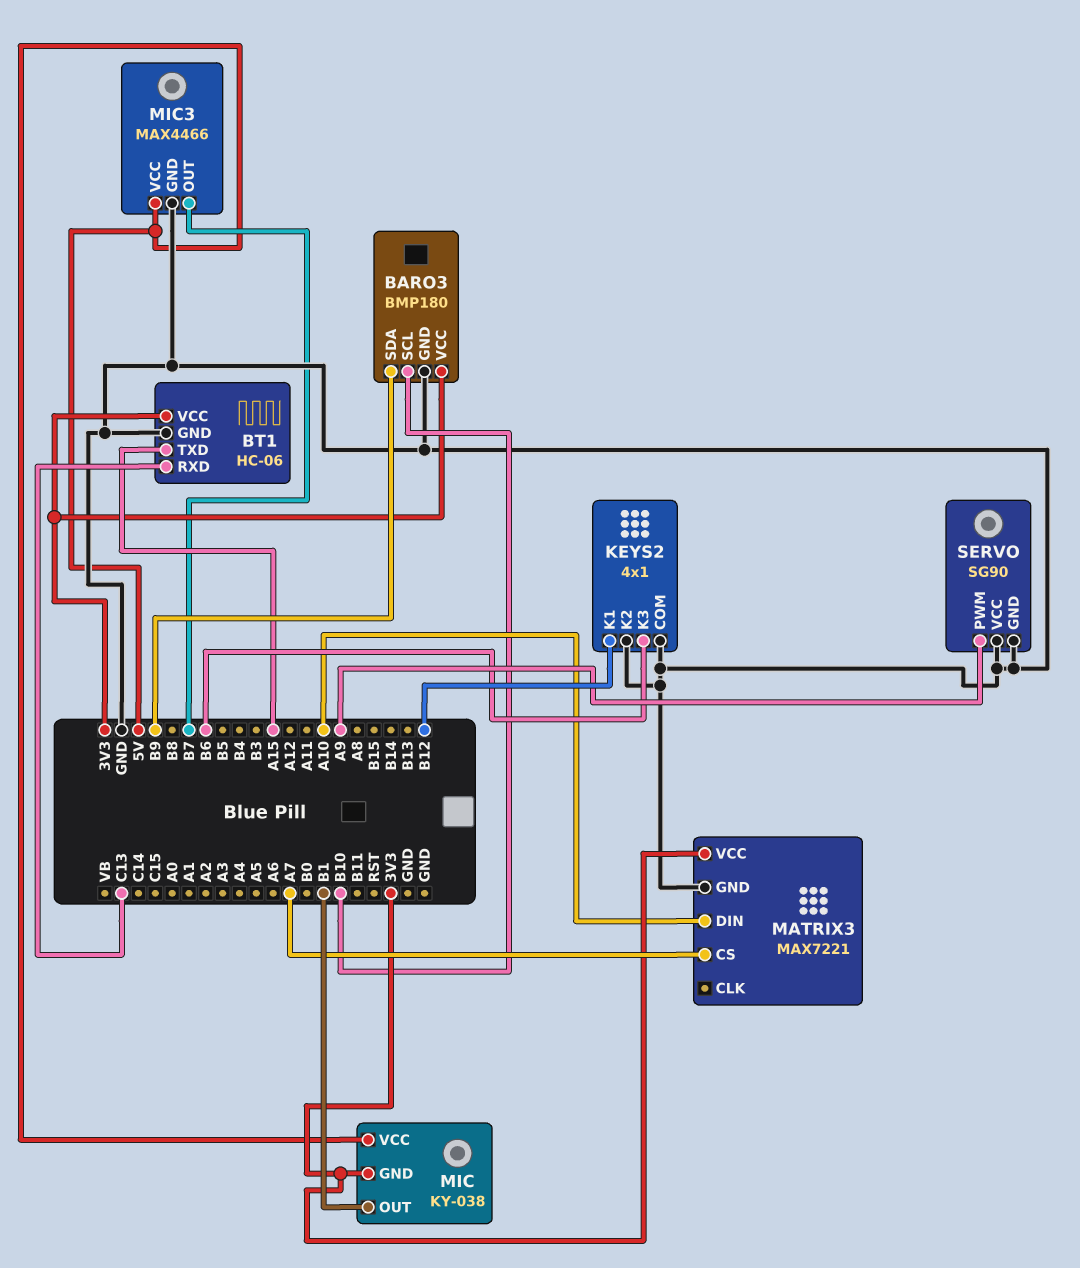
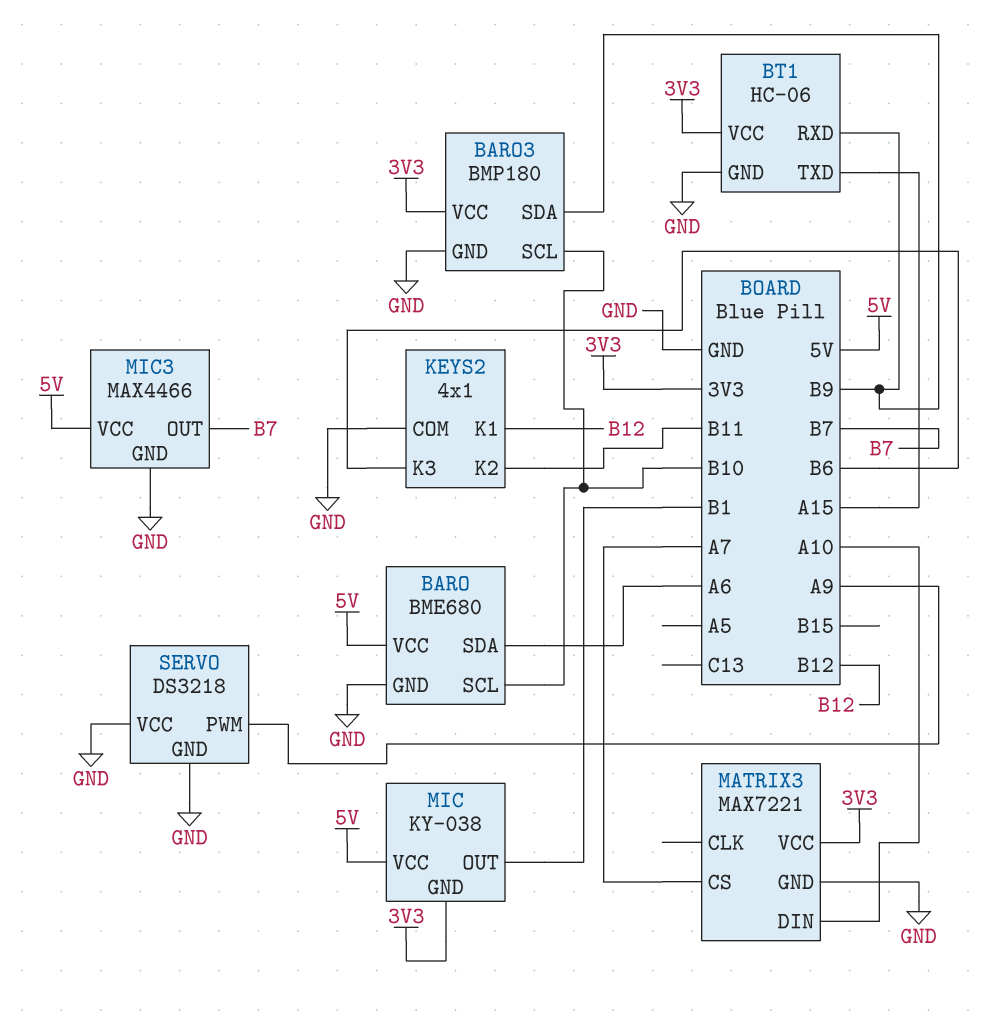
BARO: none -> BME680
BARO pin GND: none -> GND
BARO pin SCL: none -> B10
BARO pin SDA: none -> A6
BARO pin VCC: none -> 5V
BT1 pin RXD: C13 -> B9
KEYS2 pin K2: GND -> B11
SERVO: SG90 -> DS3218

